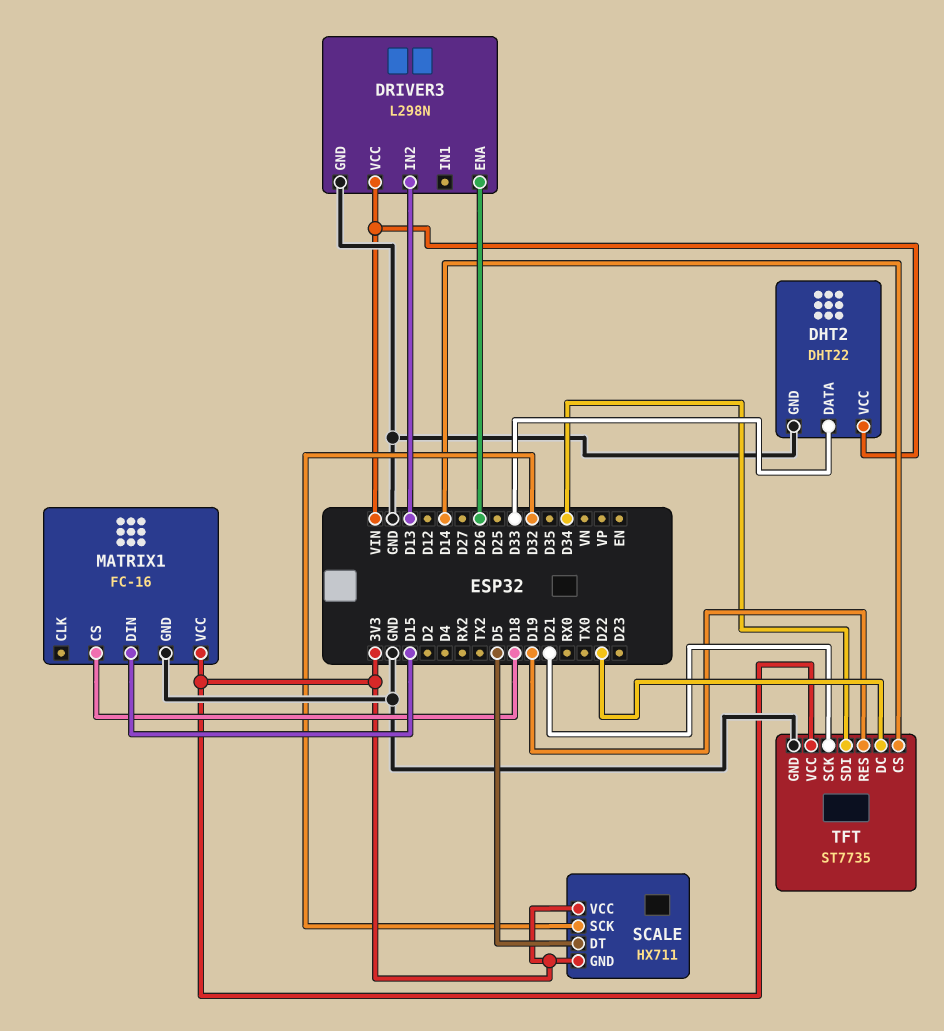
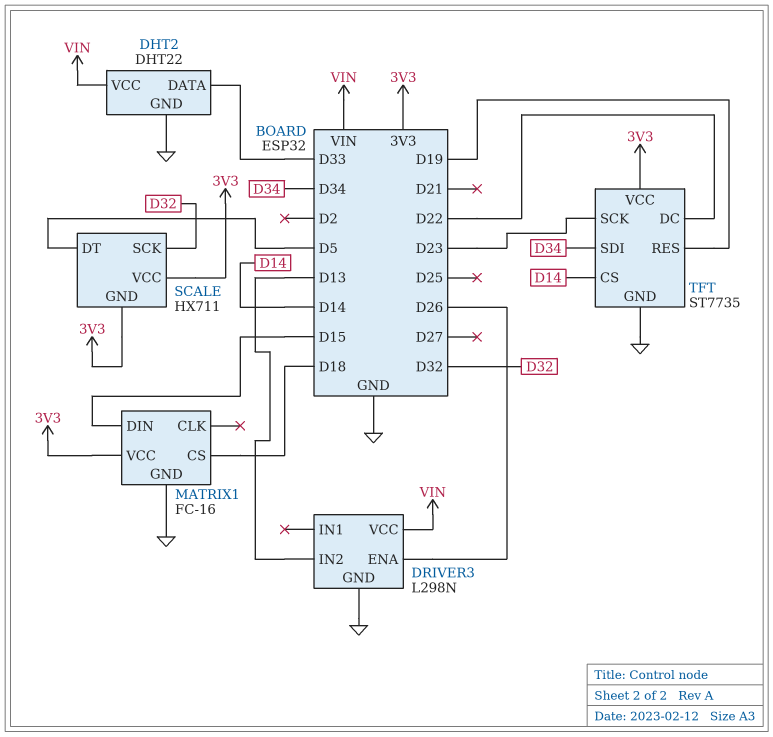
TFT pin SCK: D21 -> D23

